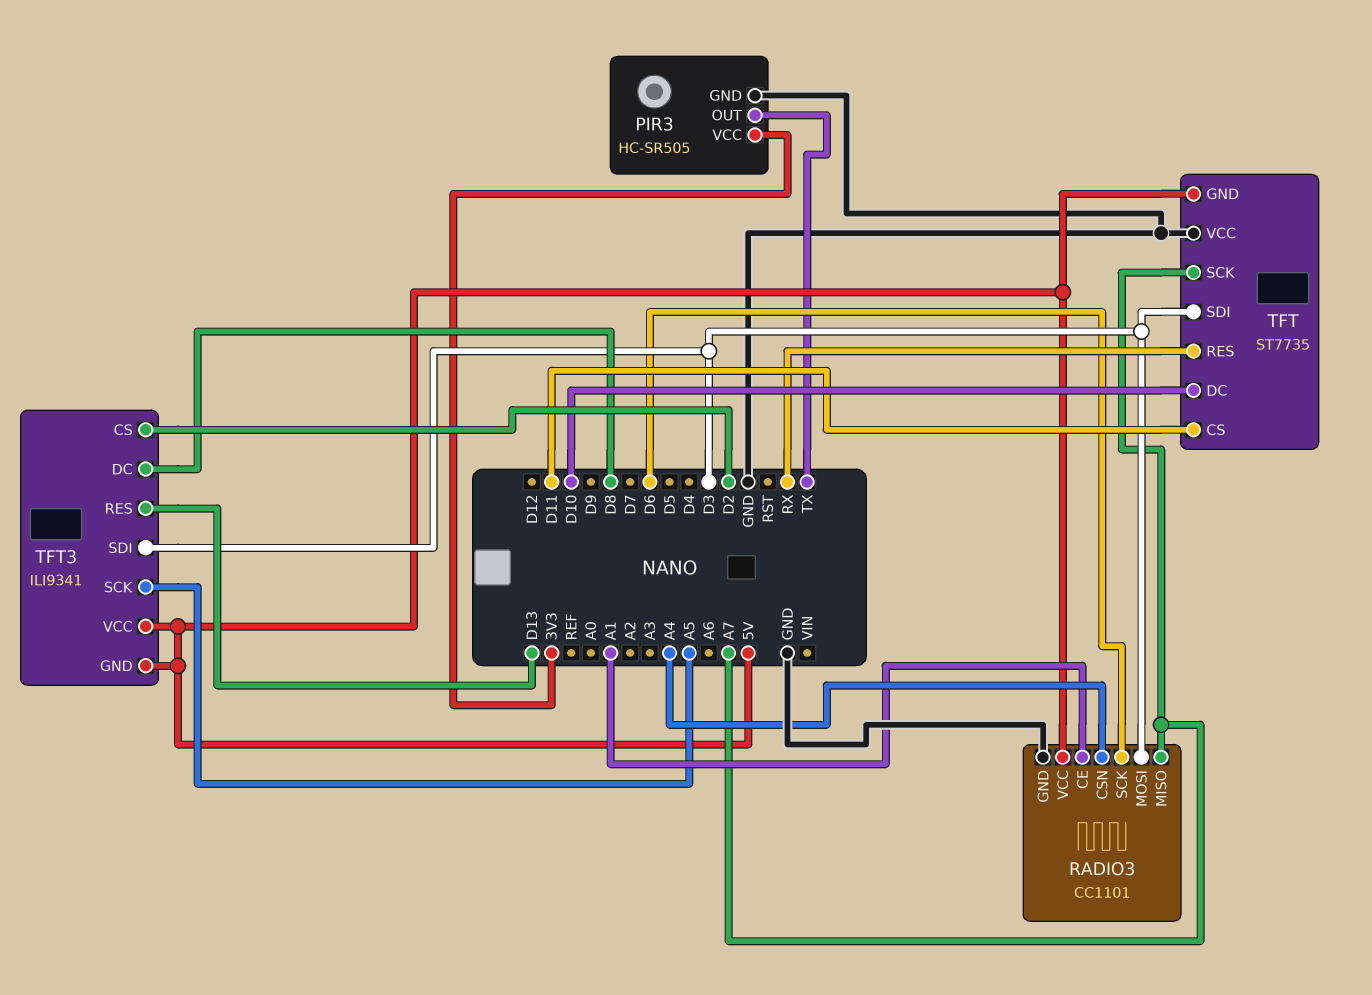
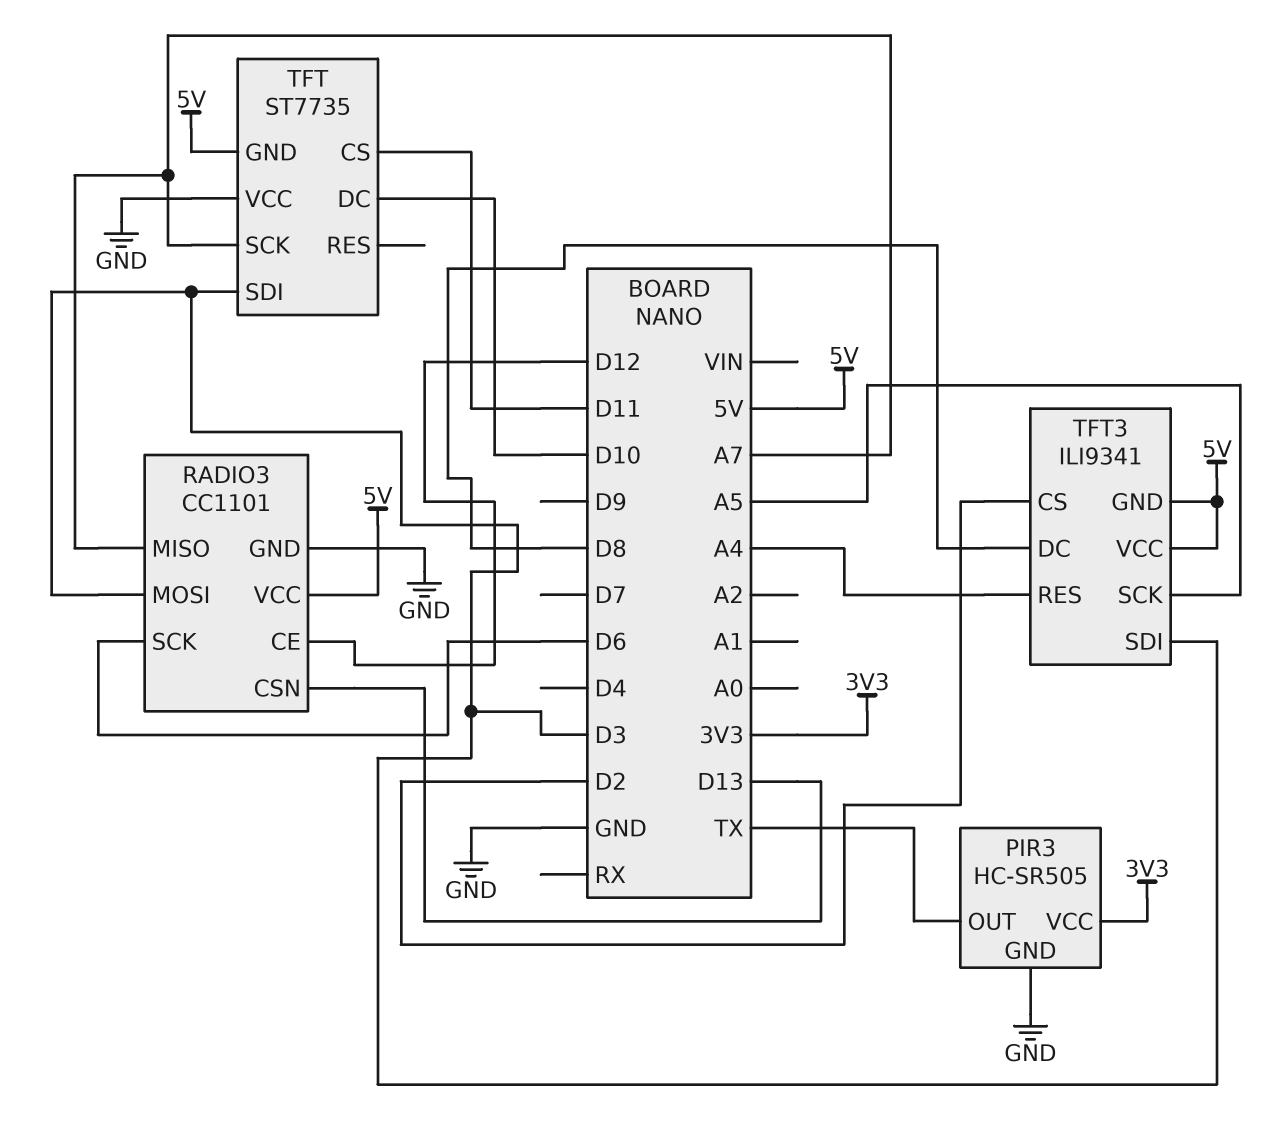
RADIO3 pin CE: A1 -> D12
RADIO3 pin CSN: A4 -> D13
TFT pin RES: RX -> none
TFT3 pin RES: D13 -> A4

